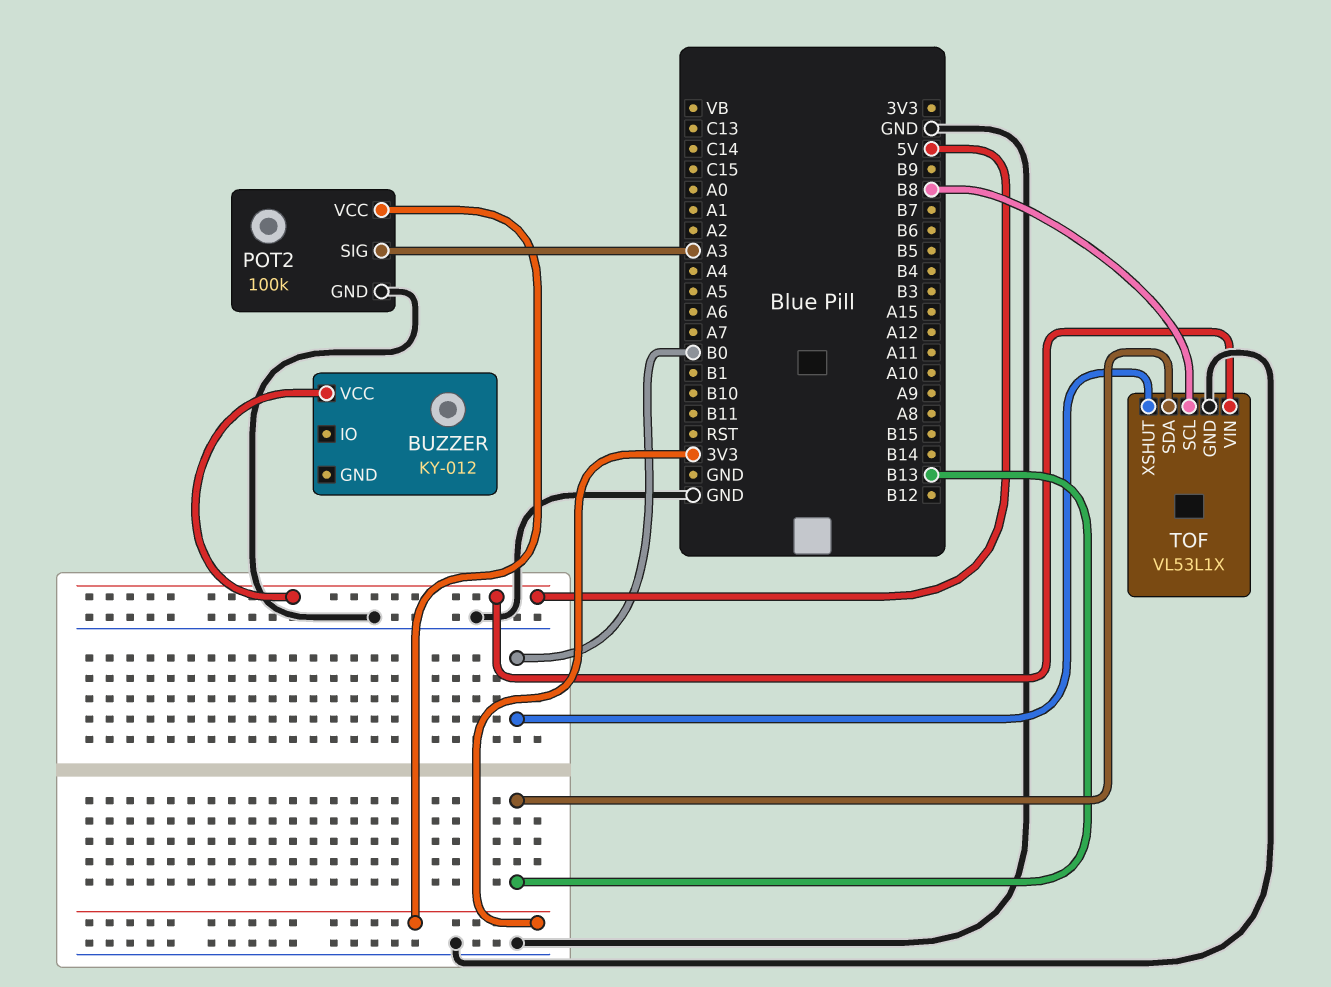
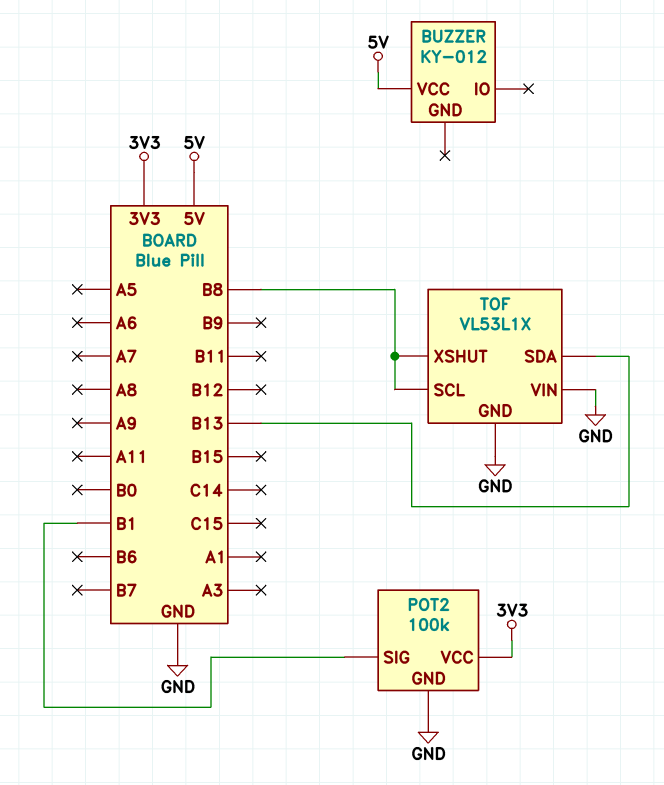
POT2 pin SIG: A3 -> B1
TOF pin VIN: 5V -> GND
TOF pin XSHUT: B0 -> B8

